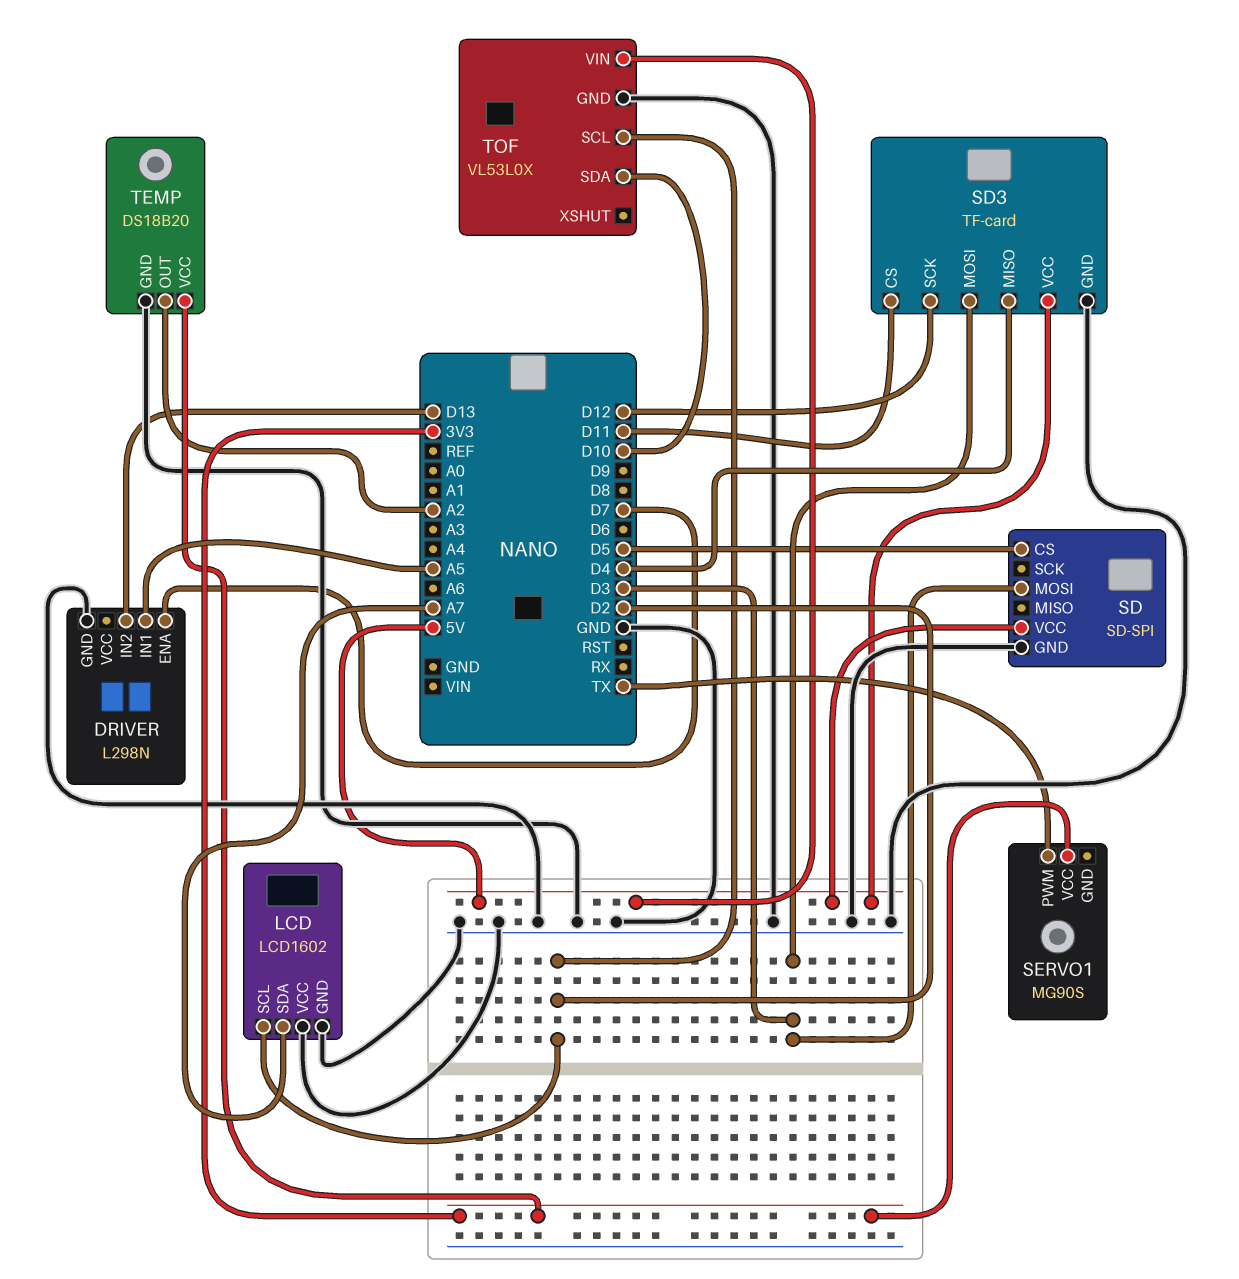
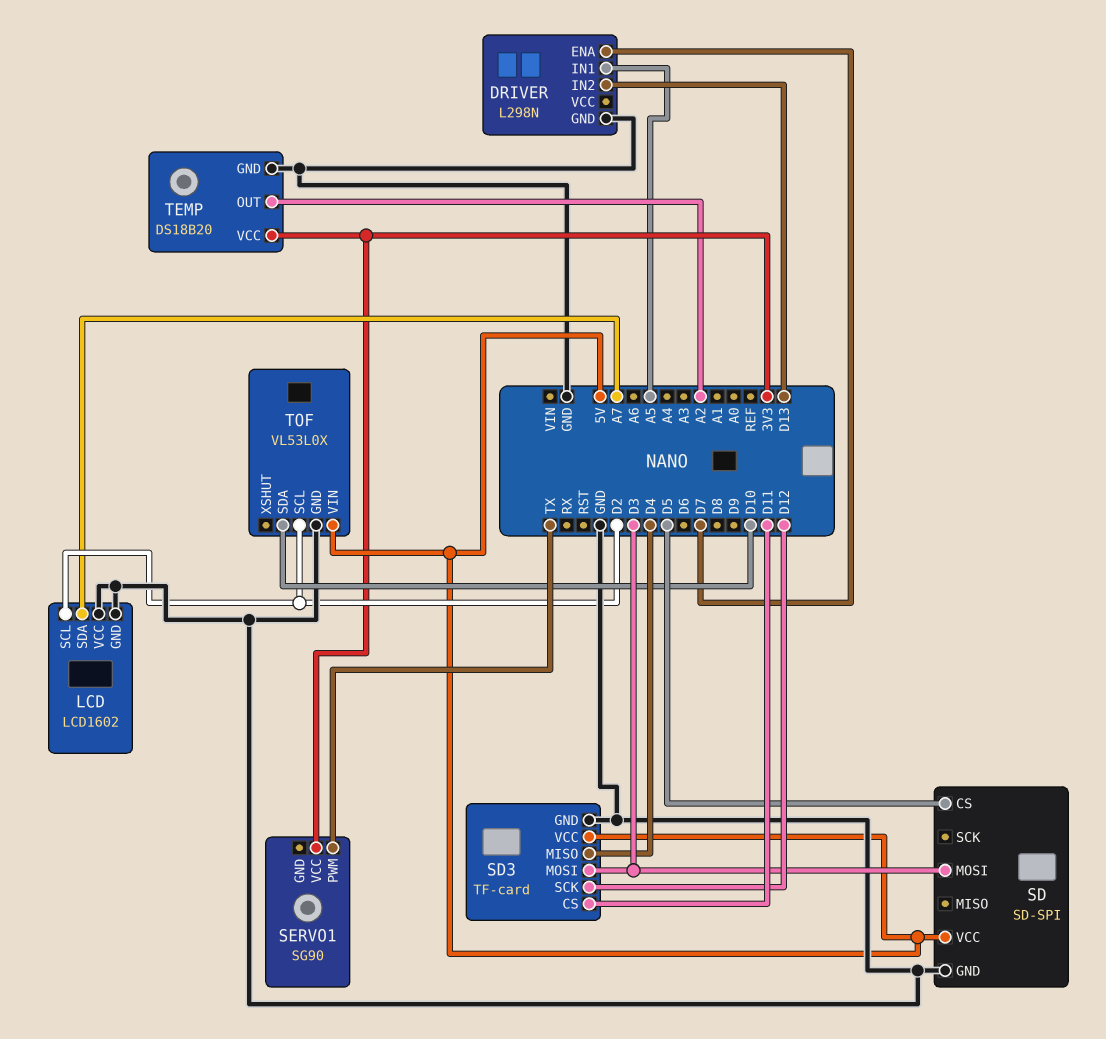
SERVO1: MG90S -> SG90

